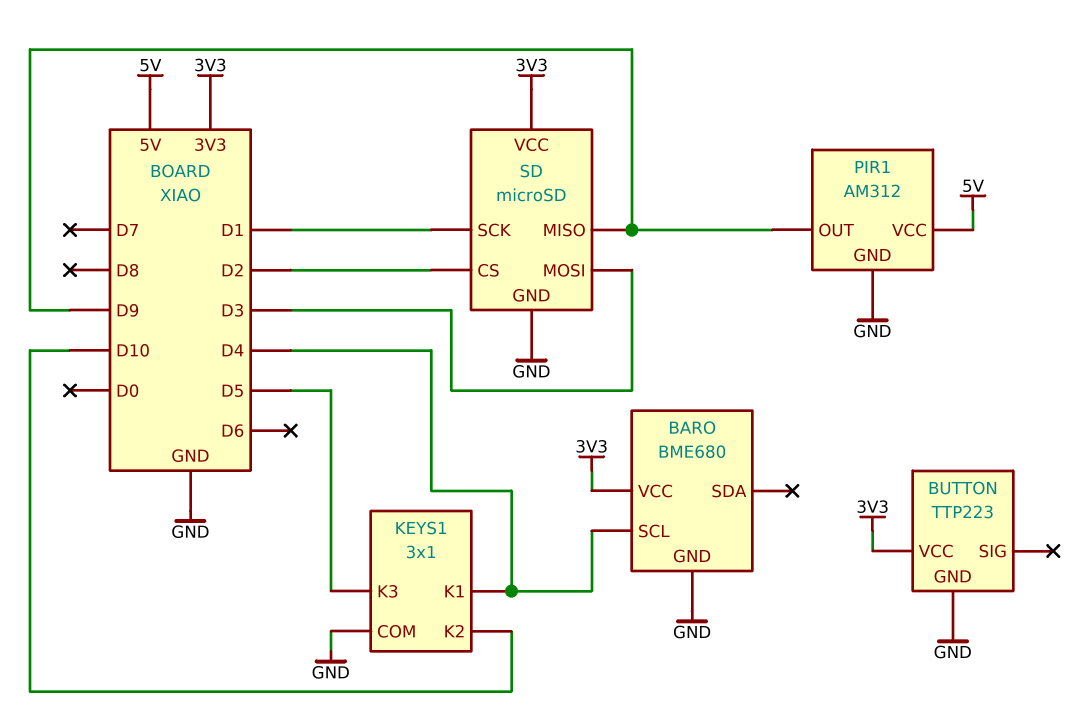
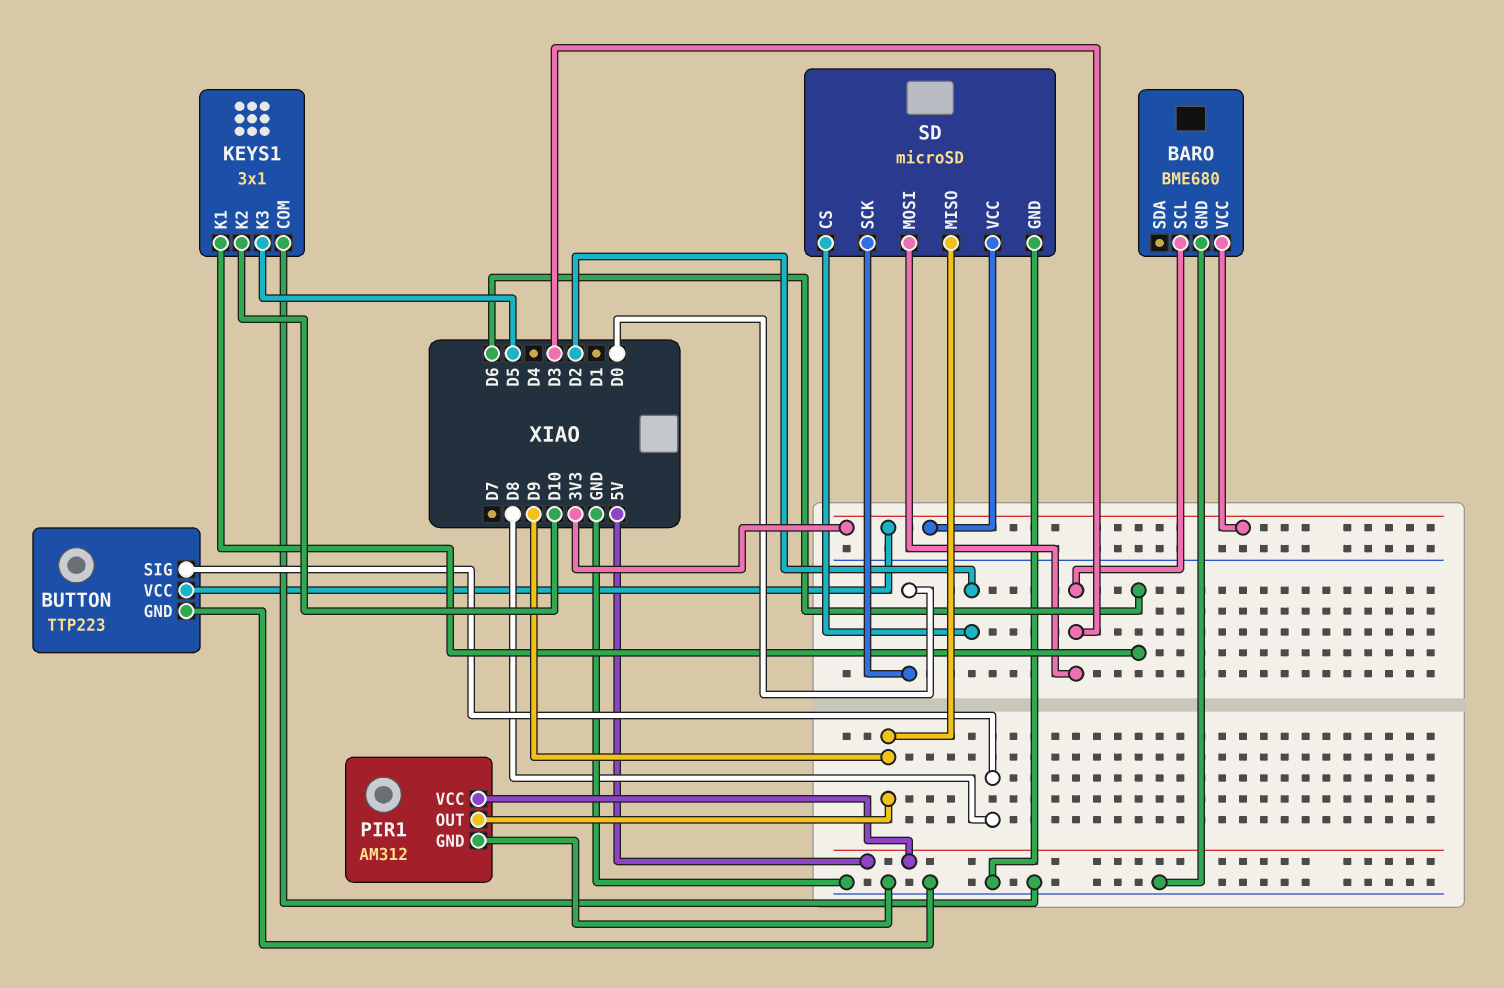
BARO pin SCL: D4 -> D3
BUTTON pin SIG: none -> D8
KEYS1 pin K1: D4 -> D6
SD pin SCK: D1 -> D0

